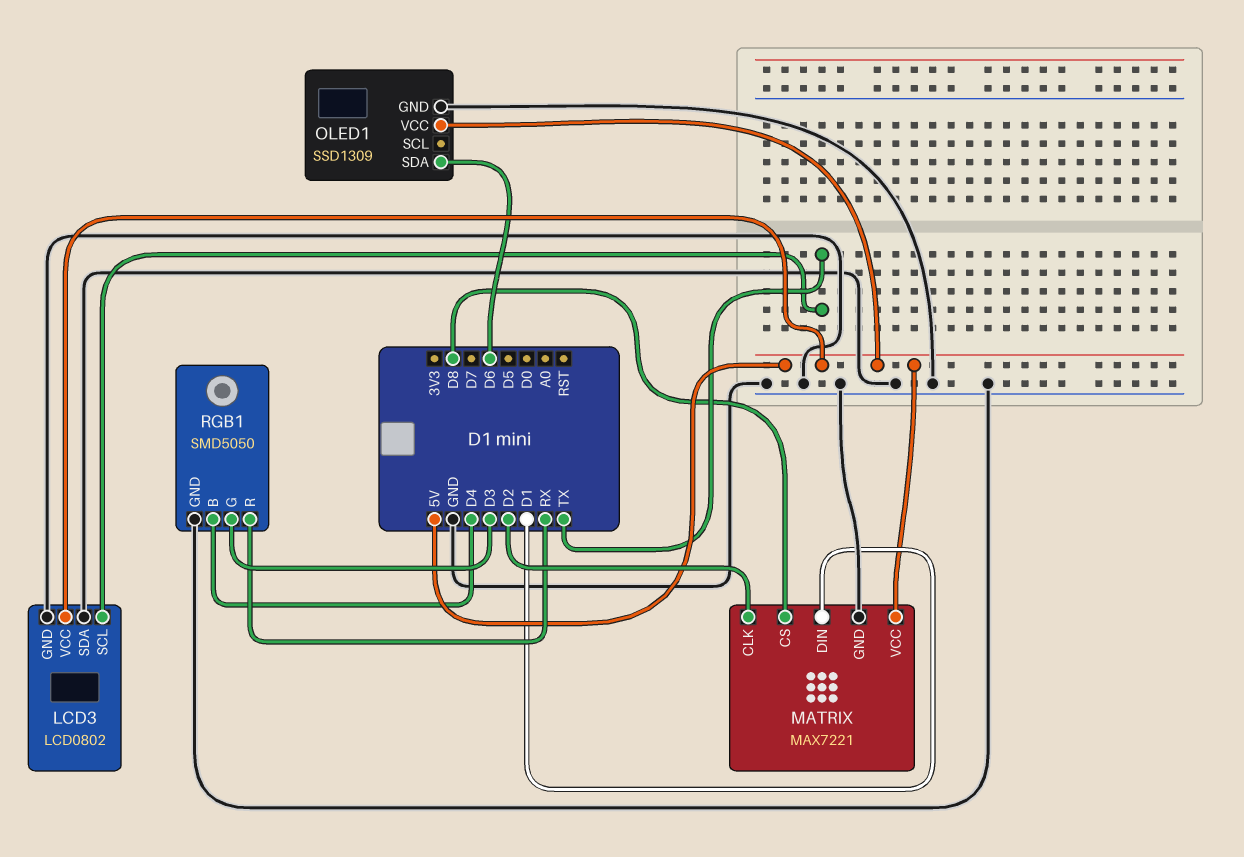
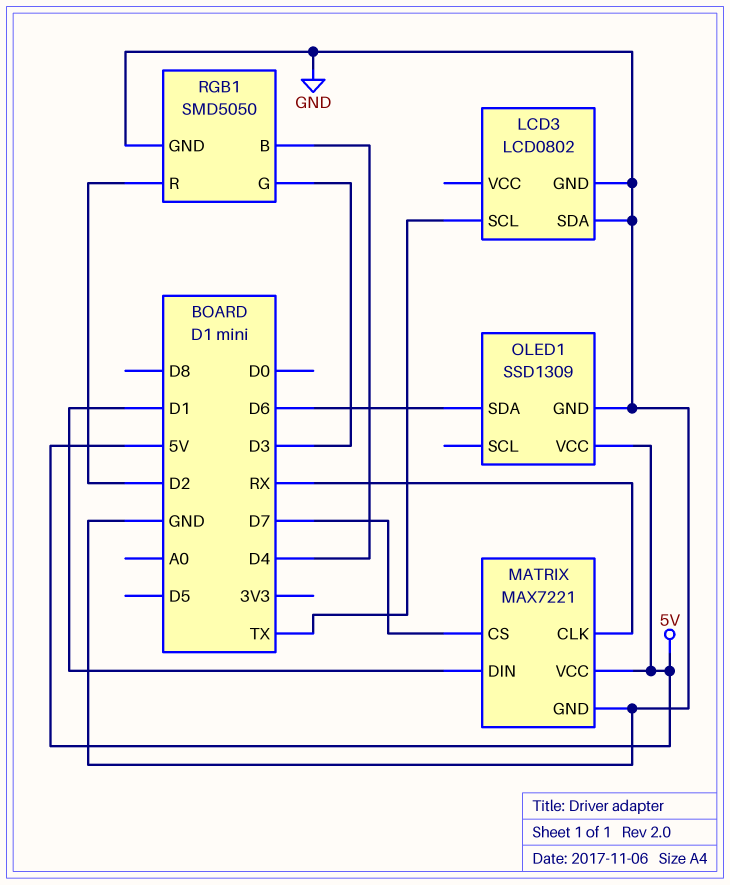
LCD3 pin VCC: 5V -> none
MATRIX pin CLK: D2 -> RX
MATRIX pin CS: D8 -> D7
RGB1 pin R: RX -> D2

